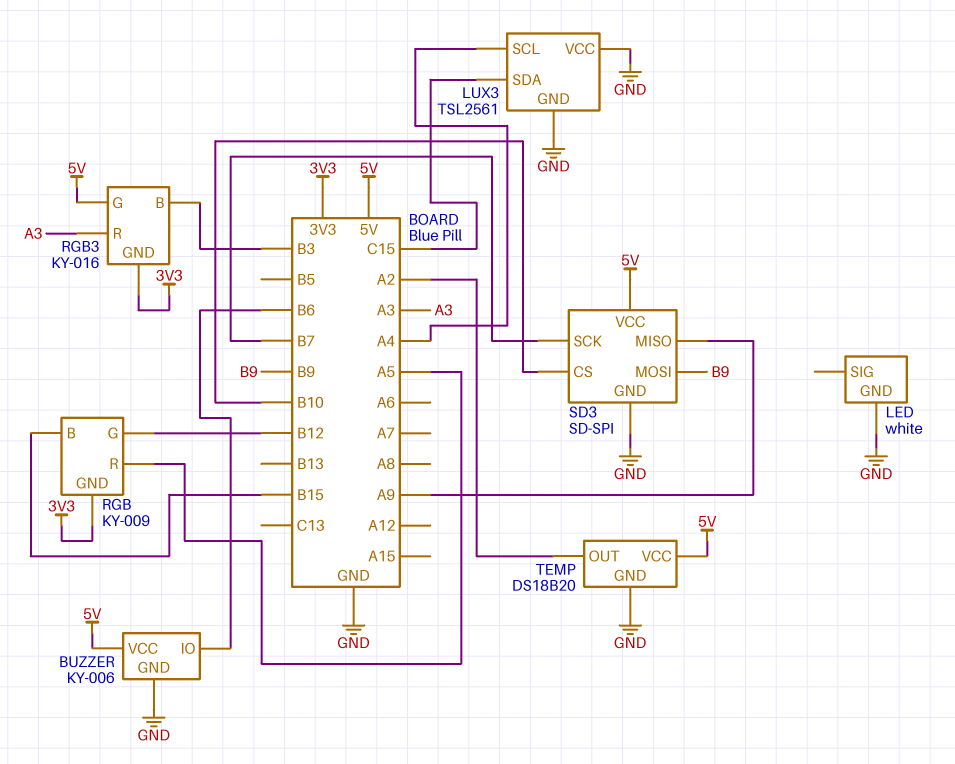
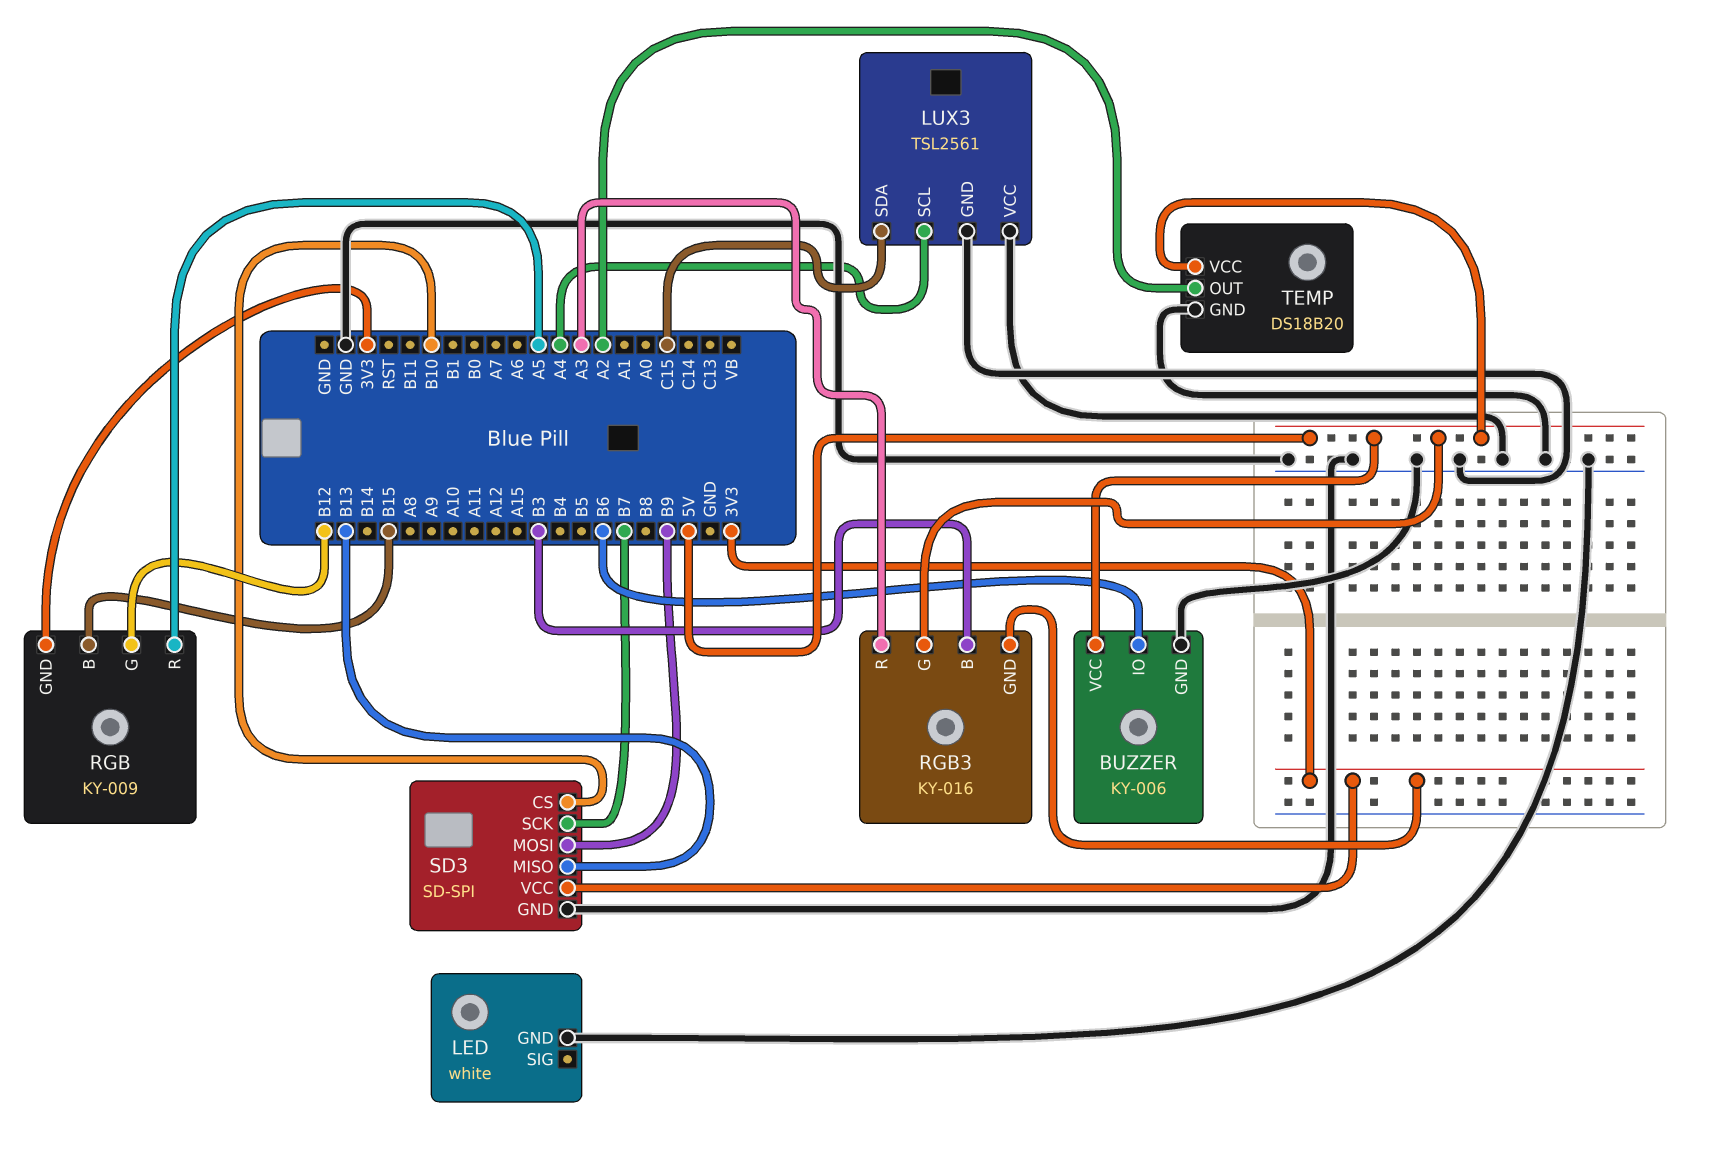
SD3 pin MISO: A9 -> B13
SD3 pin VCC: 5V -> 3V3

